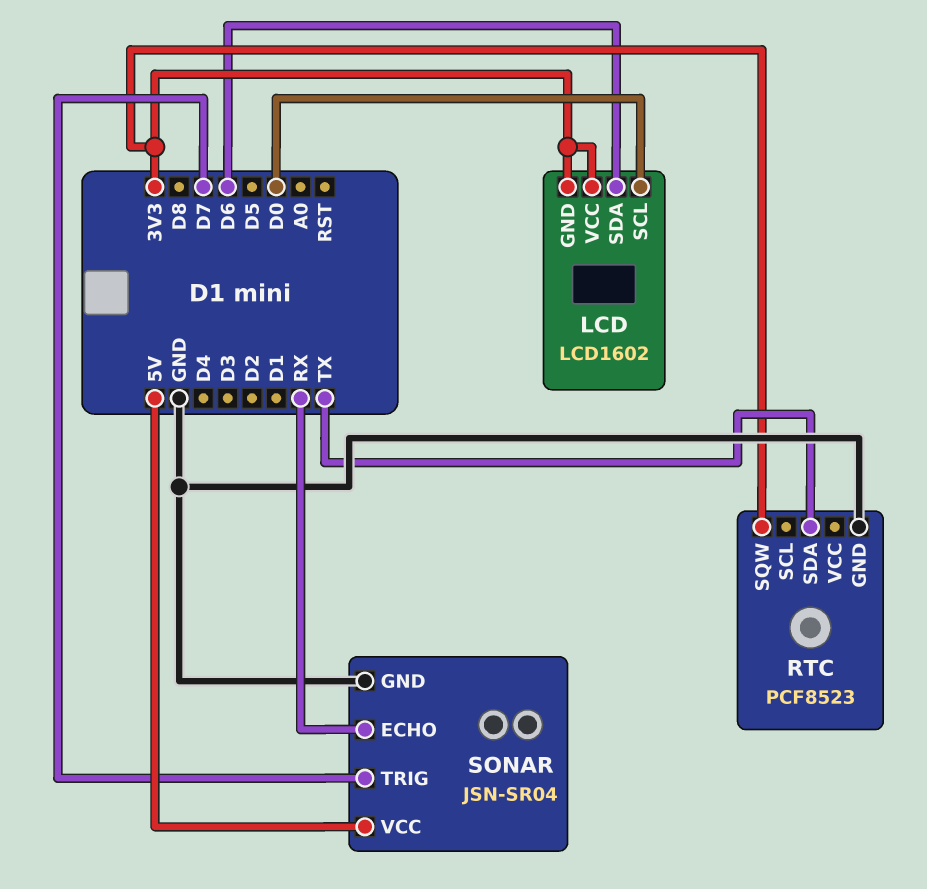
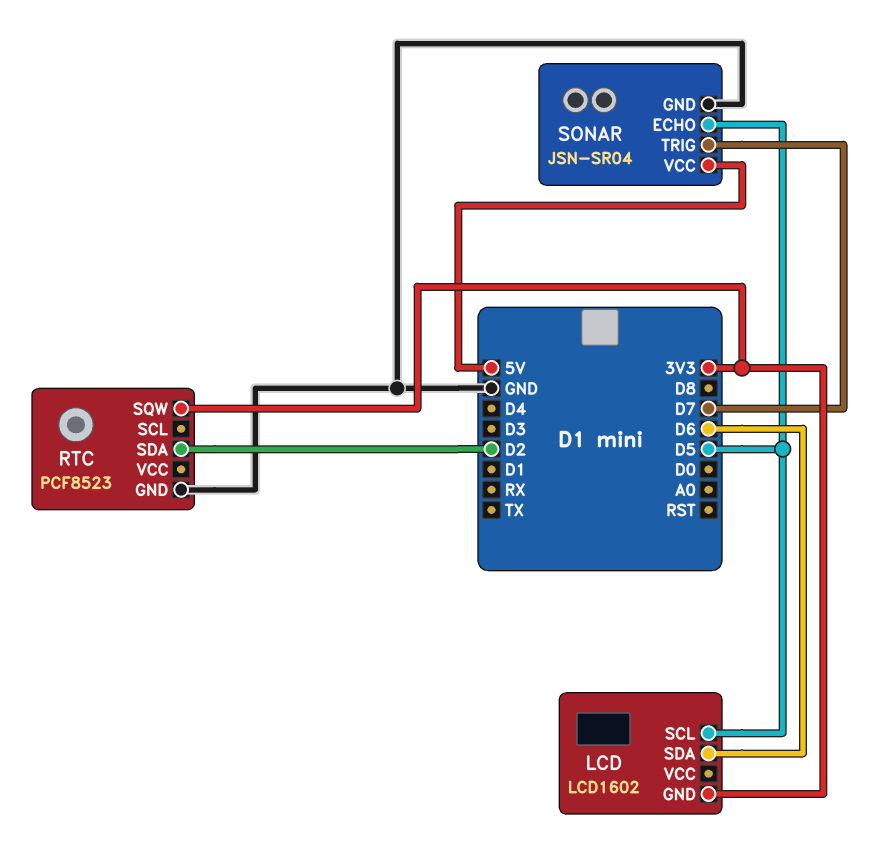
LCD pin SCL: D0 -> D5
LCD pin VCC: 3V3 -> none
RTC pin SDA: TX -> D2
SONAR pin ECHO: RX -> D5

